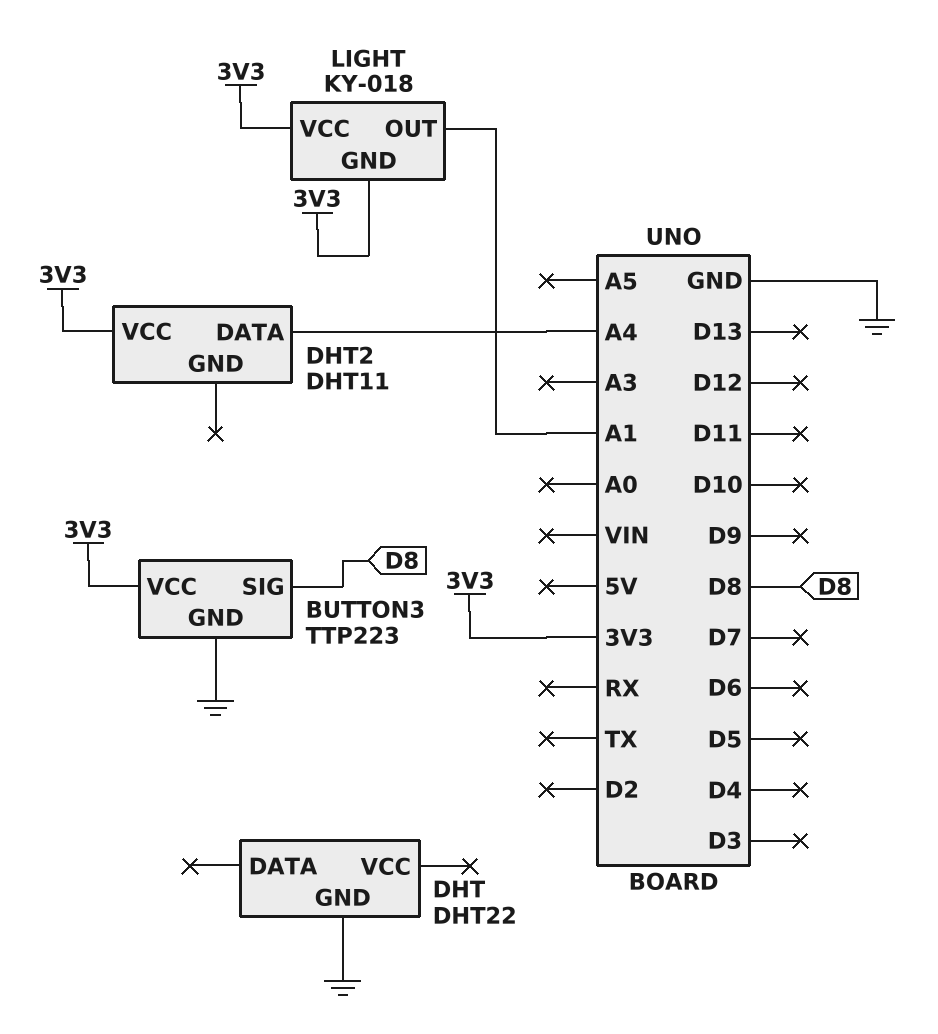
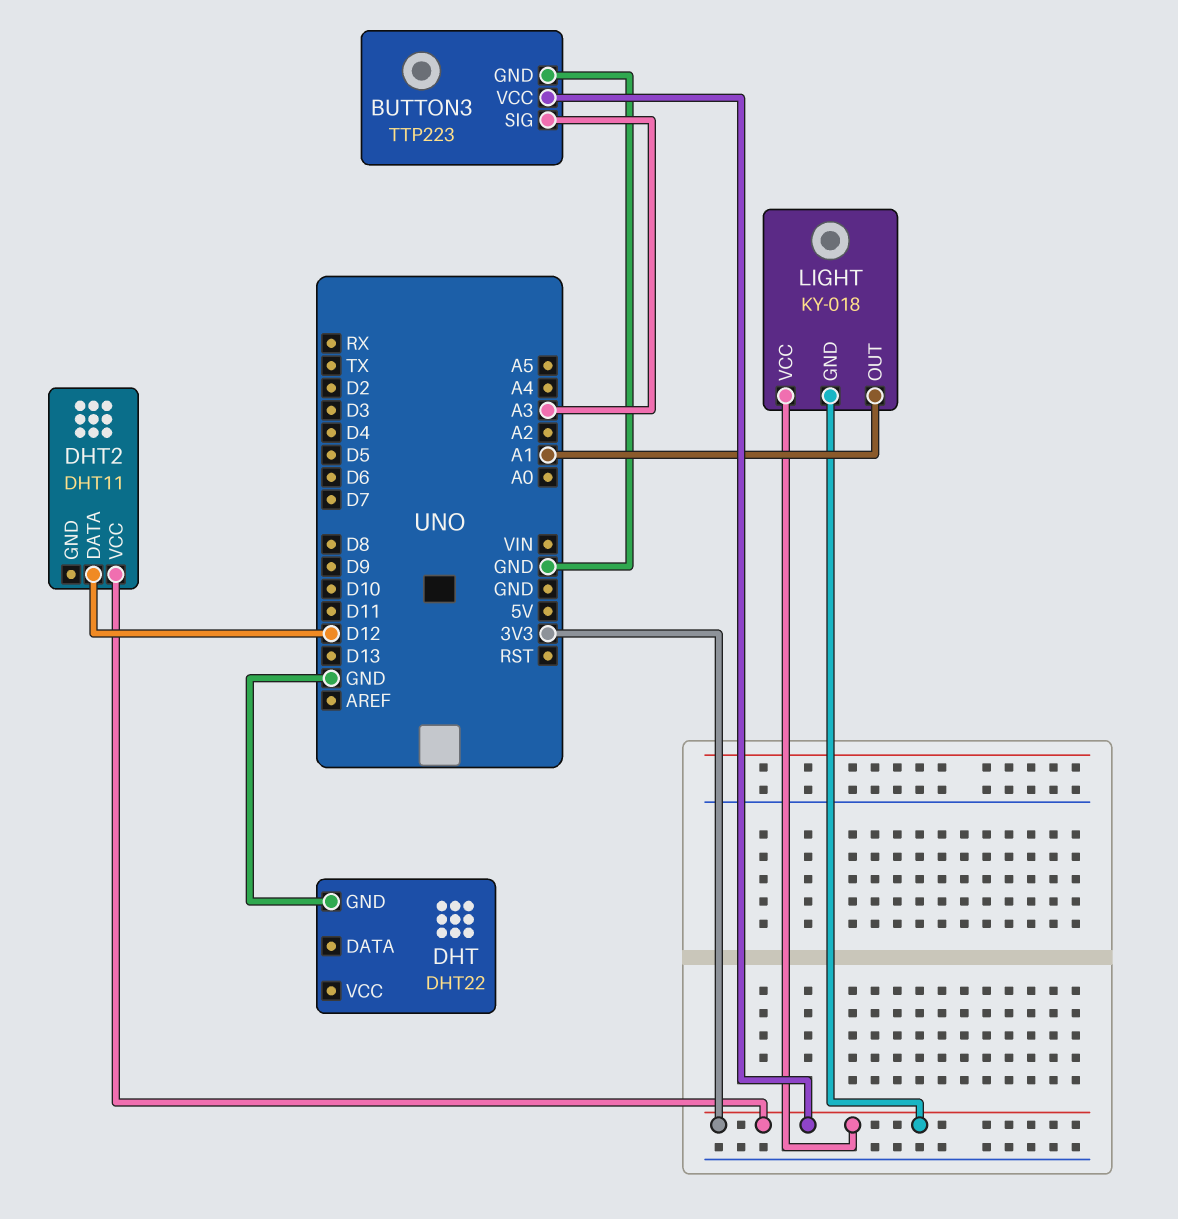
BUTTON3 pin SIG: D8 -> A3
DHT2 pin DATA: A4 -> D12

